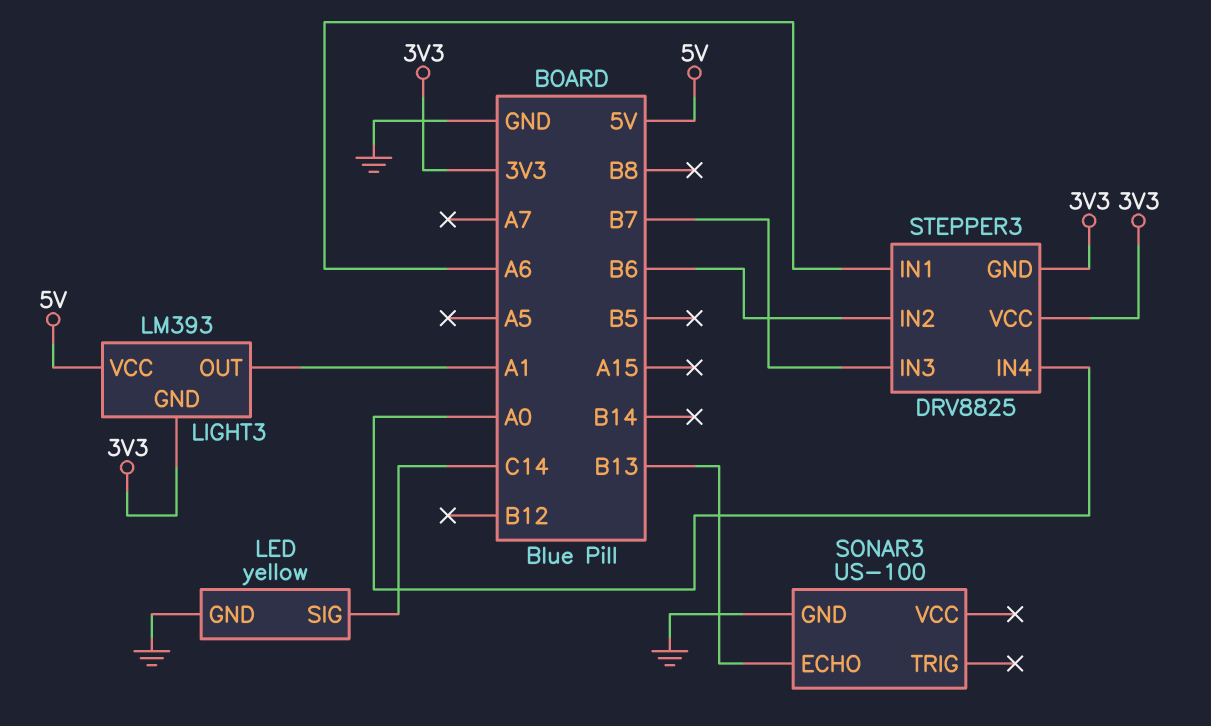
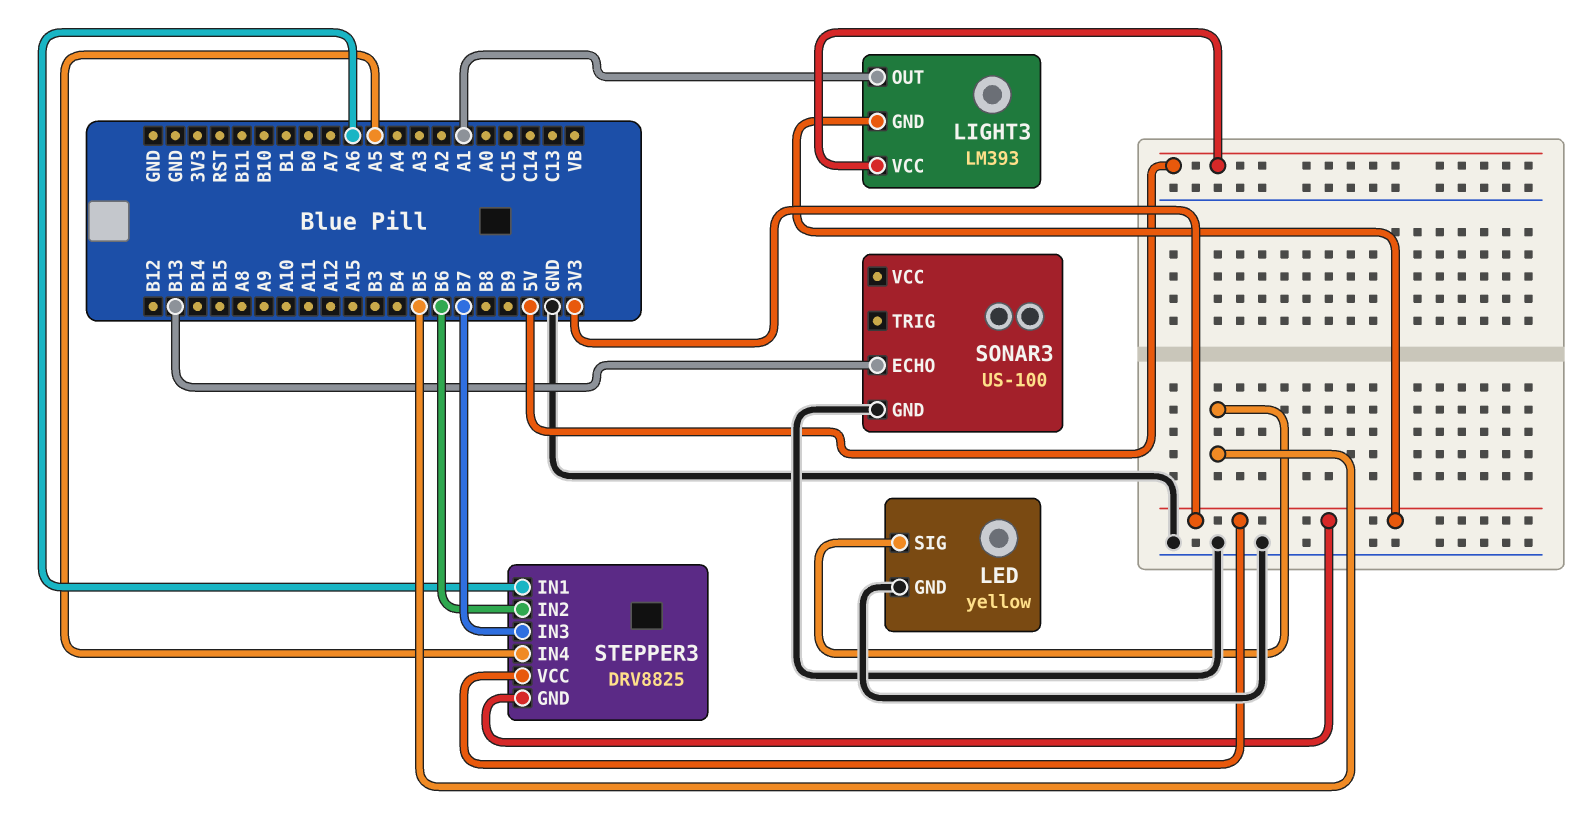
LED pin SIG: C14 -> B5
STEPPER3 pin IN4: A0 -> A5

